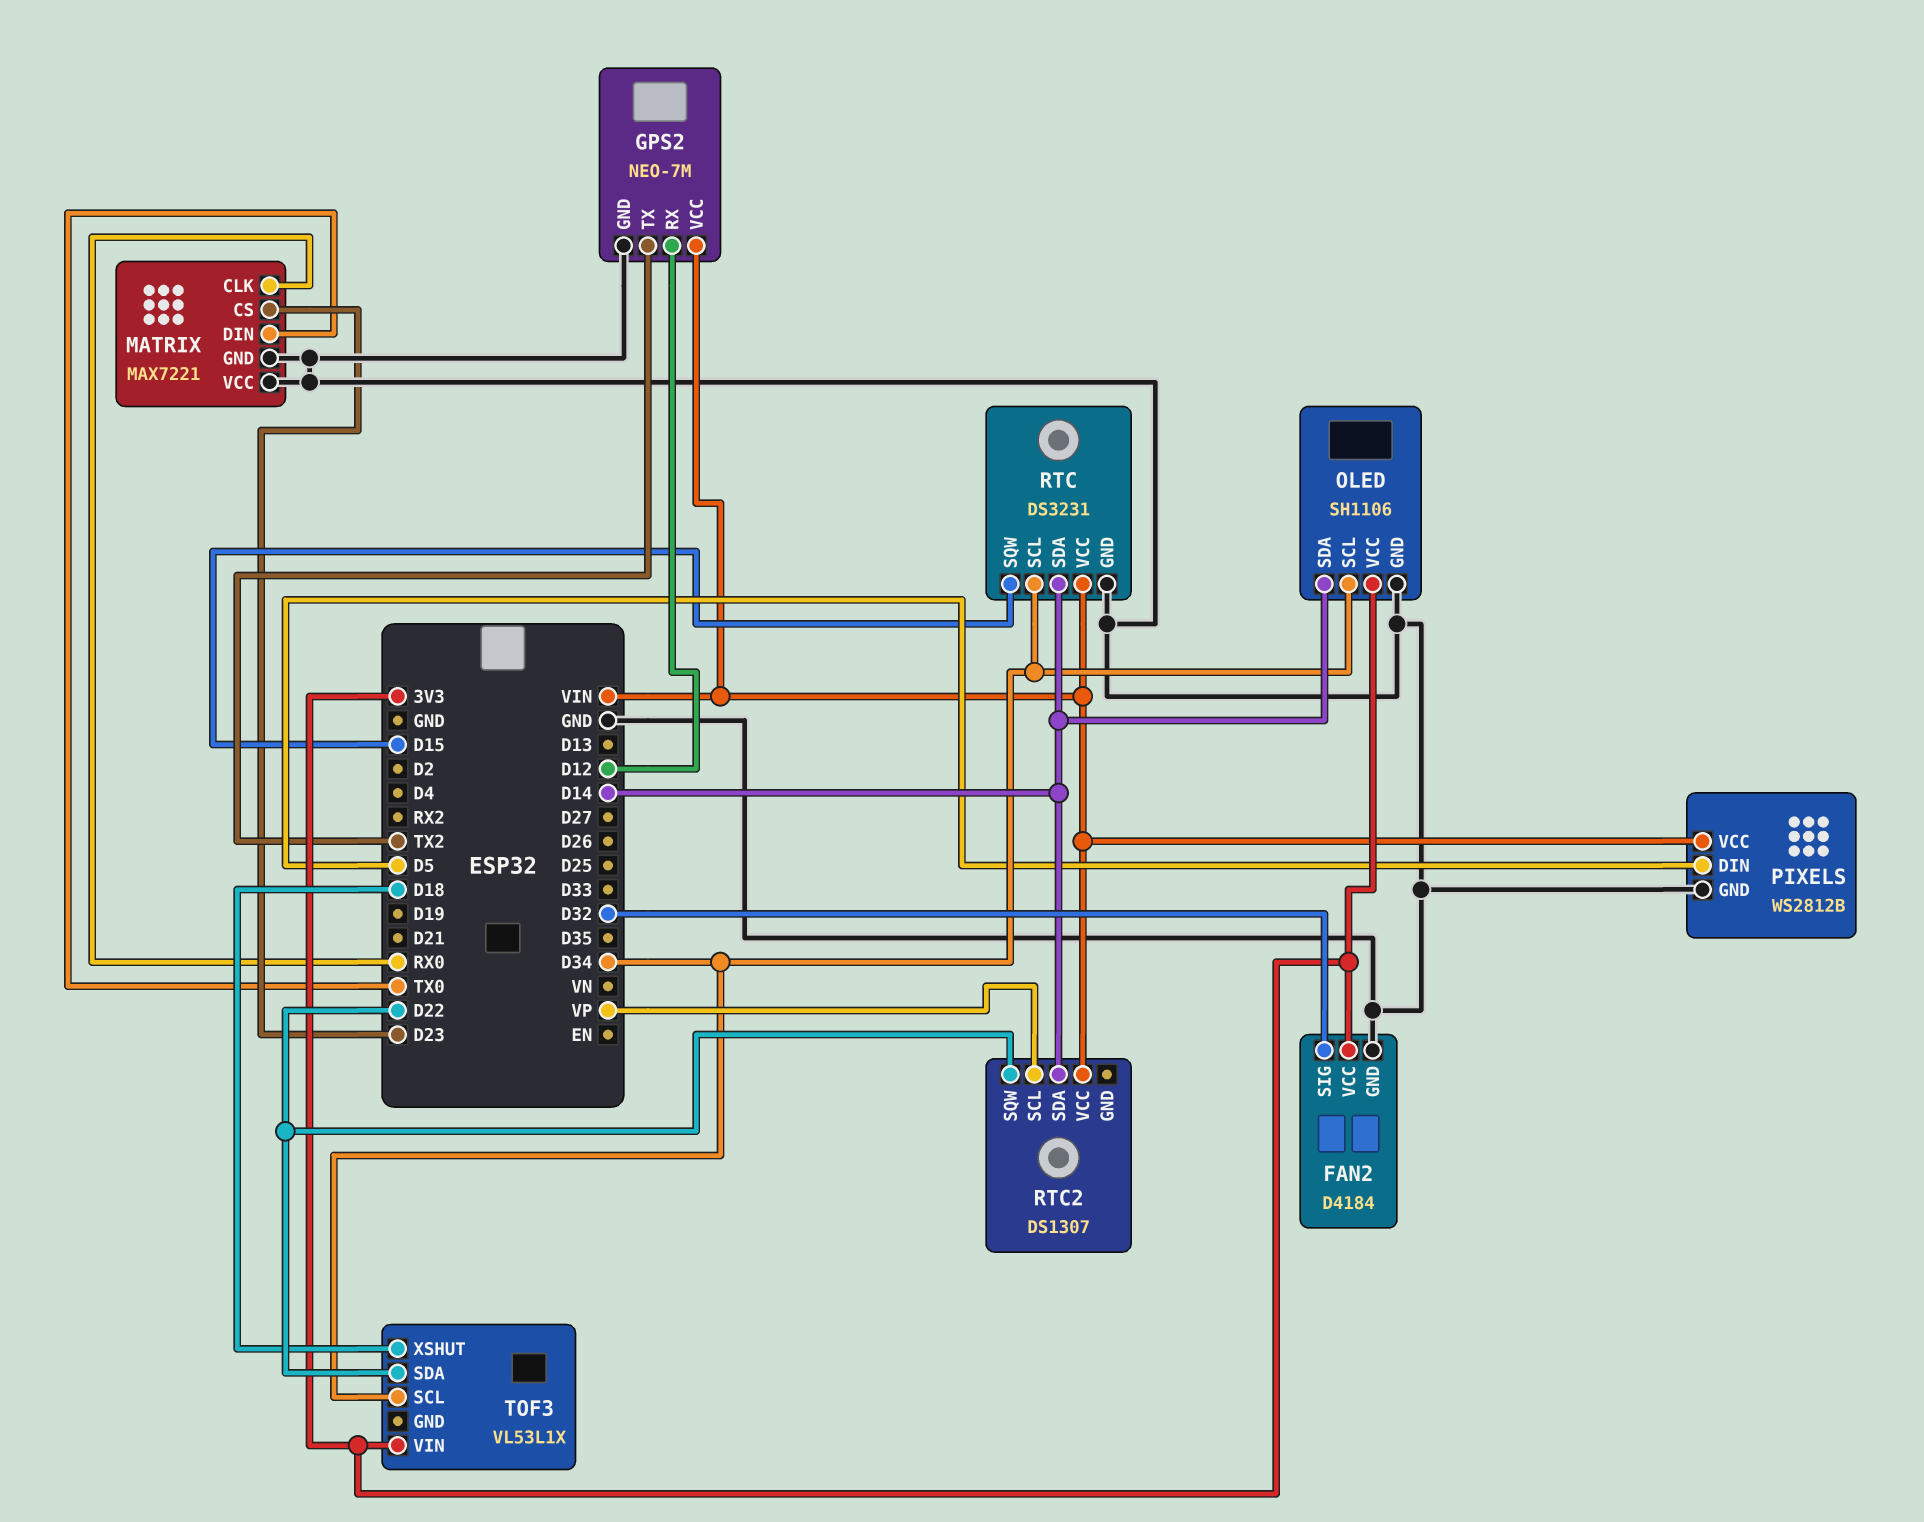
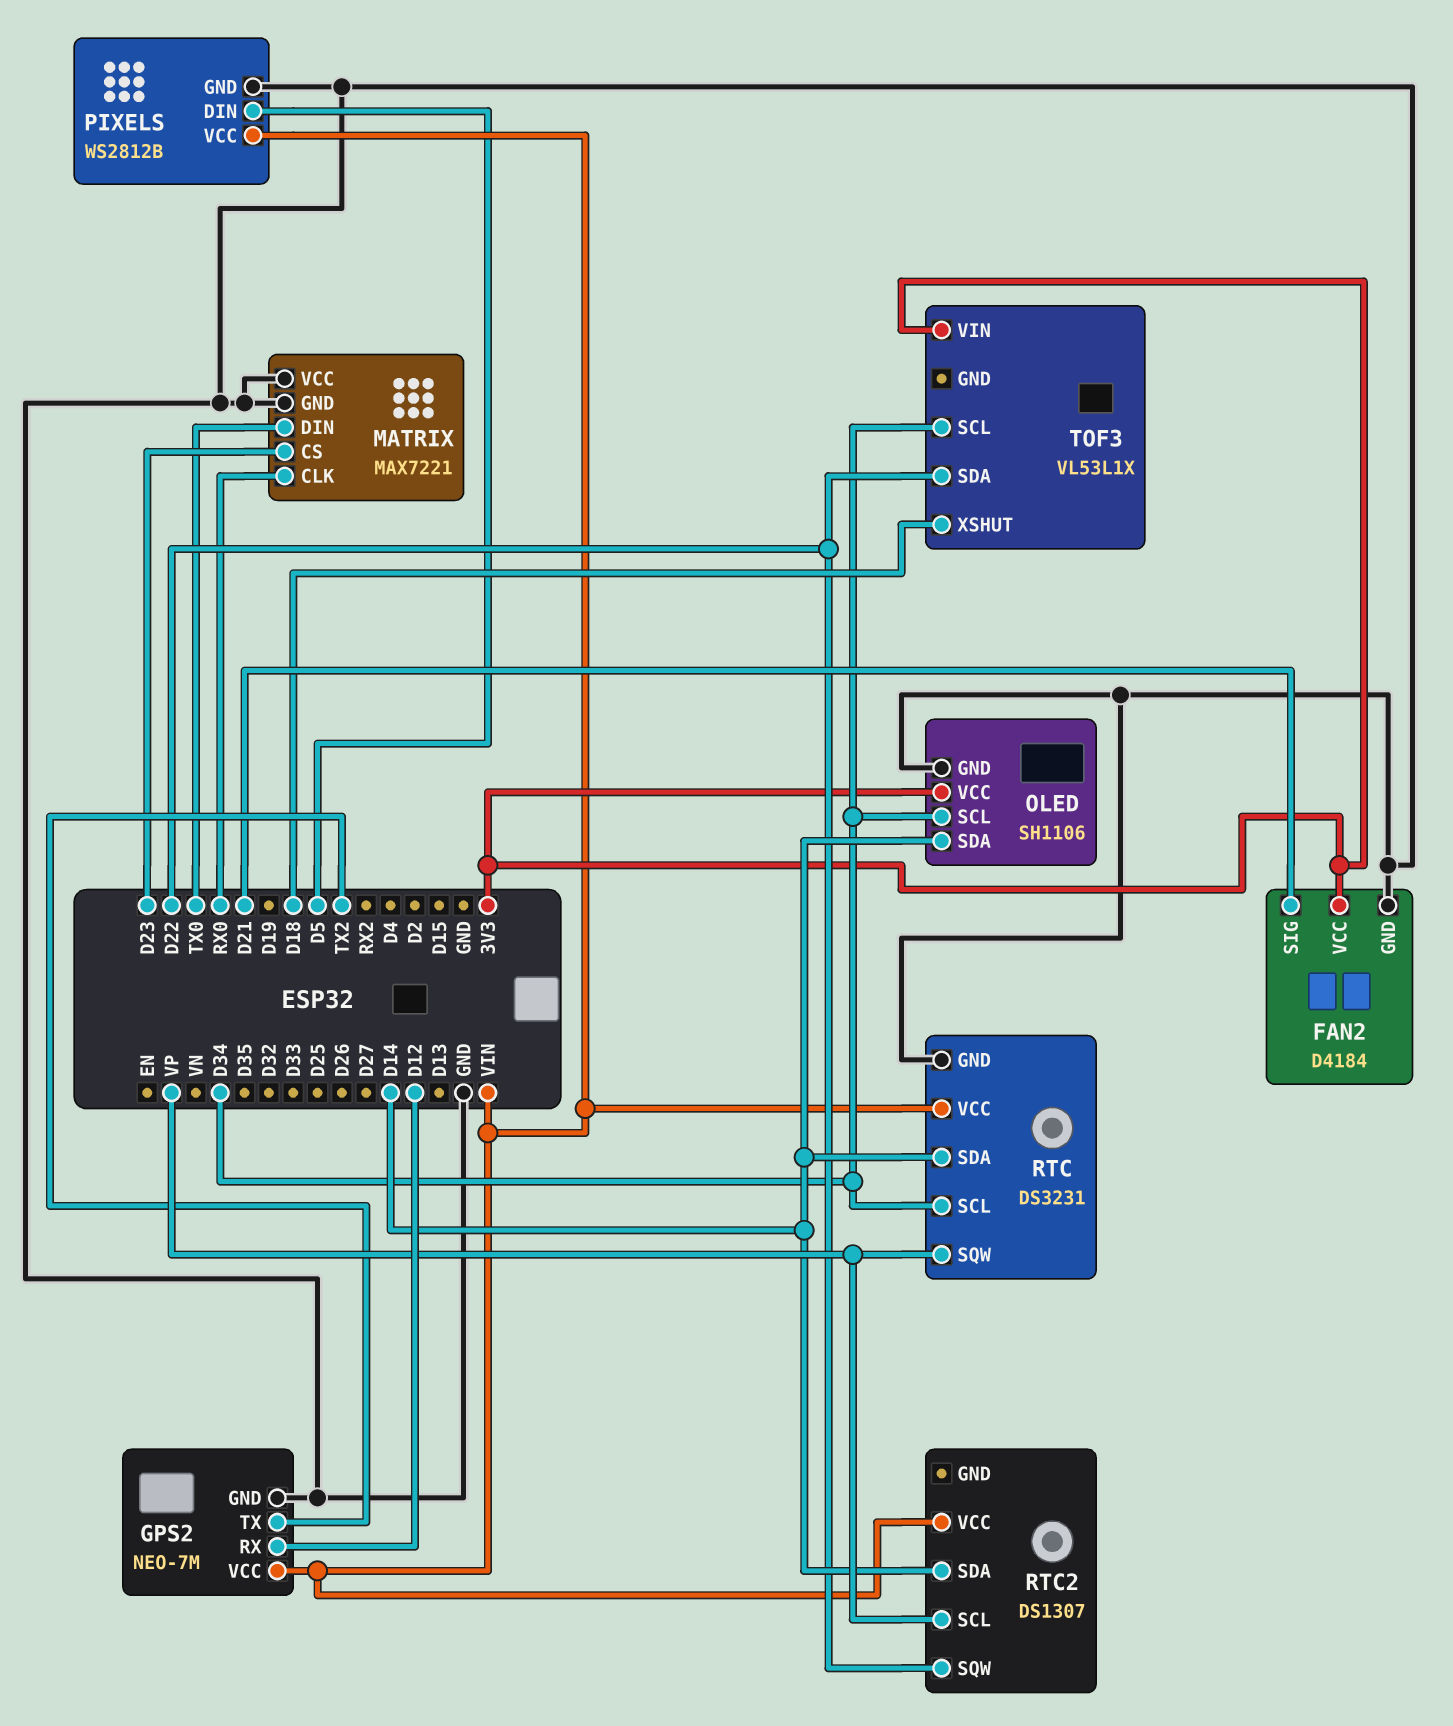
FAN2 pin SIG: D32 -> D21
RTC pin SQW: D15 -> VP

